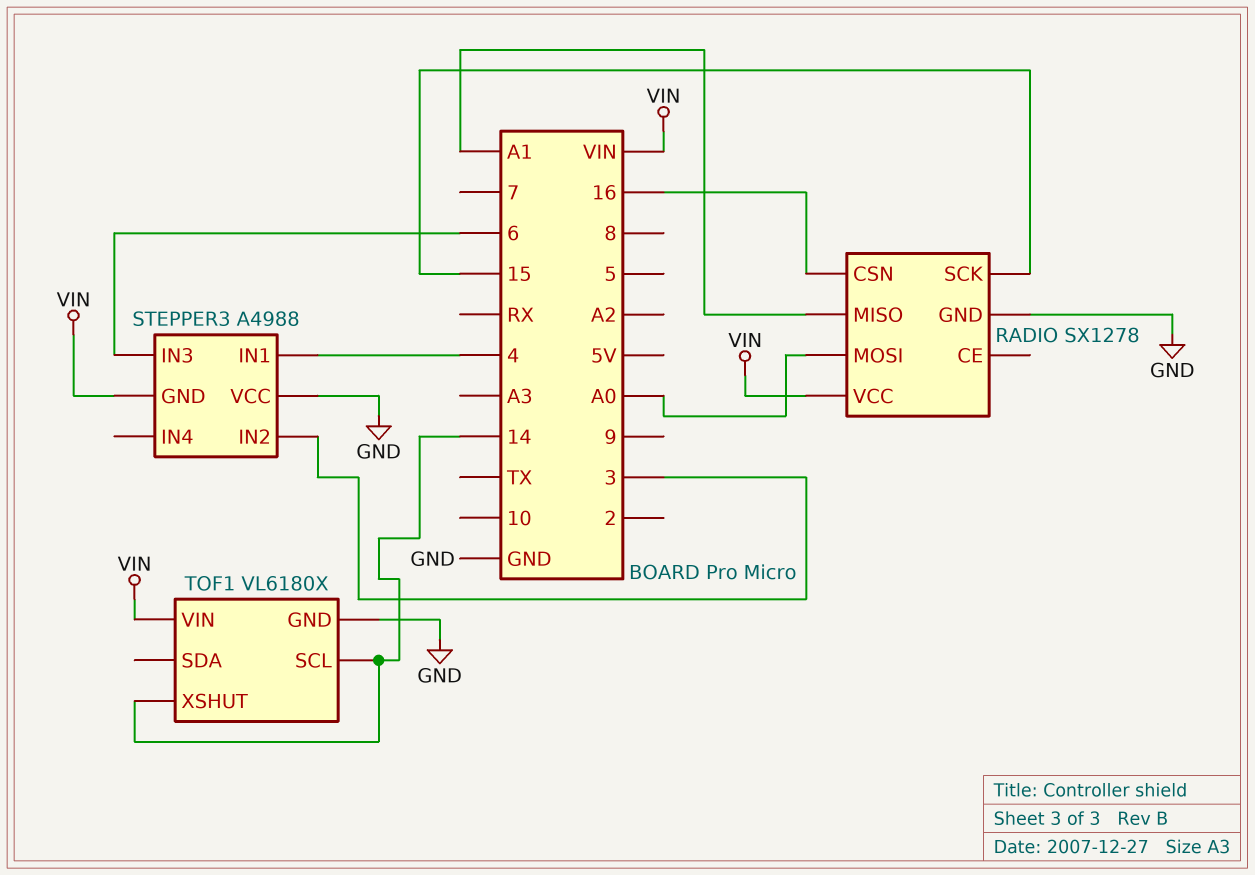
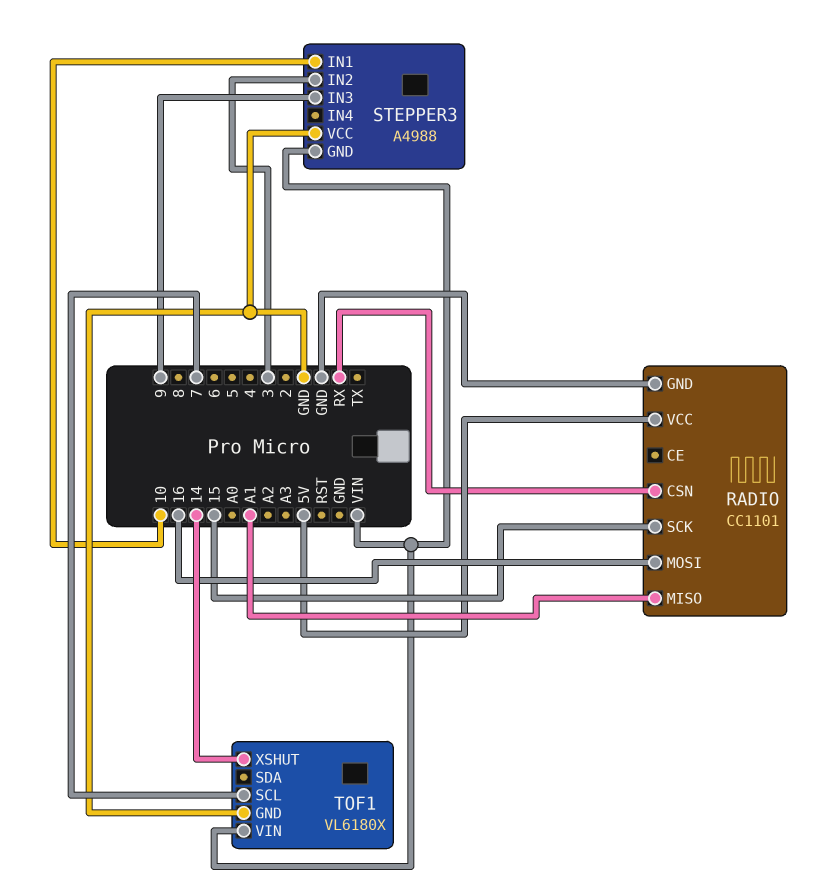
RADIO: SX1278 -> CC1101
RADIO pin CSN: 16 -> RX
RADIO pin MOSI: A0 -> 16
RADIO pin VCC: VIN -> 5V
STEPPER3 pin IN1: 4 -> 10
STEPPER3 pin IN3: 6 -> 9
TOF1 pin SCL: 14 -> 7

